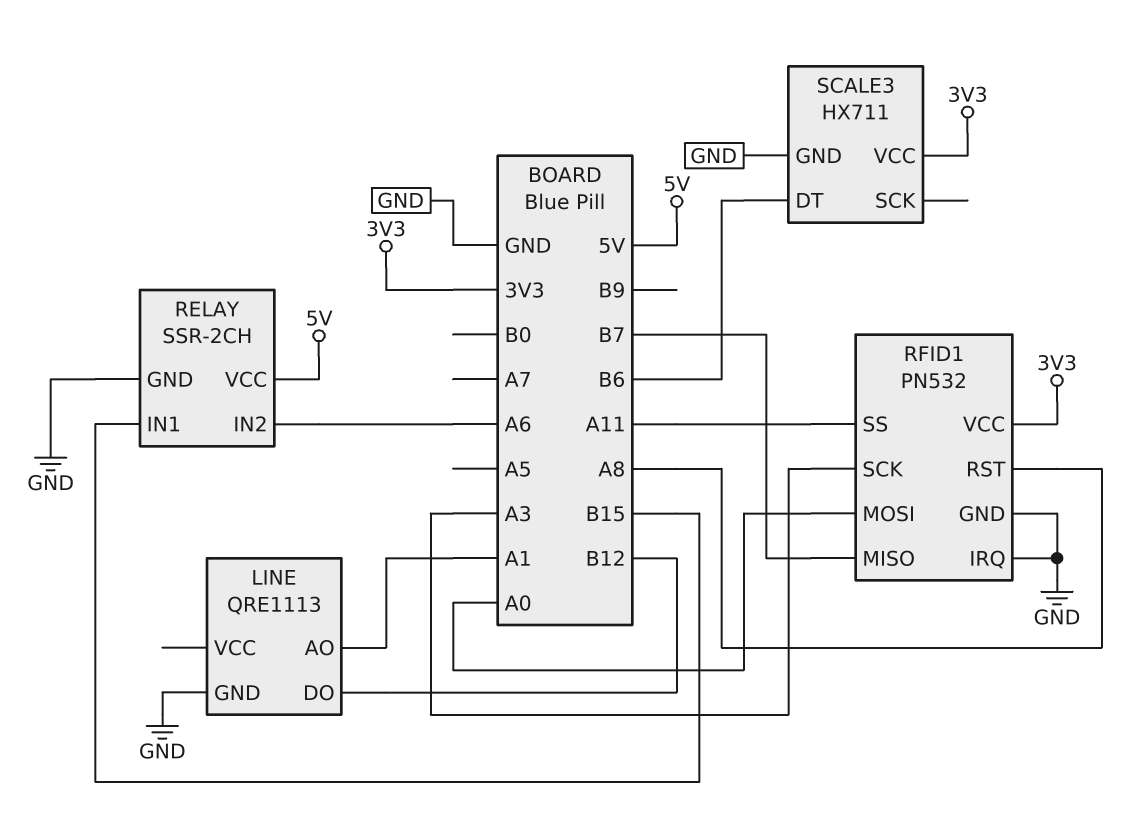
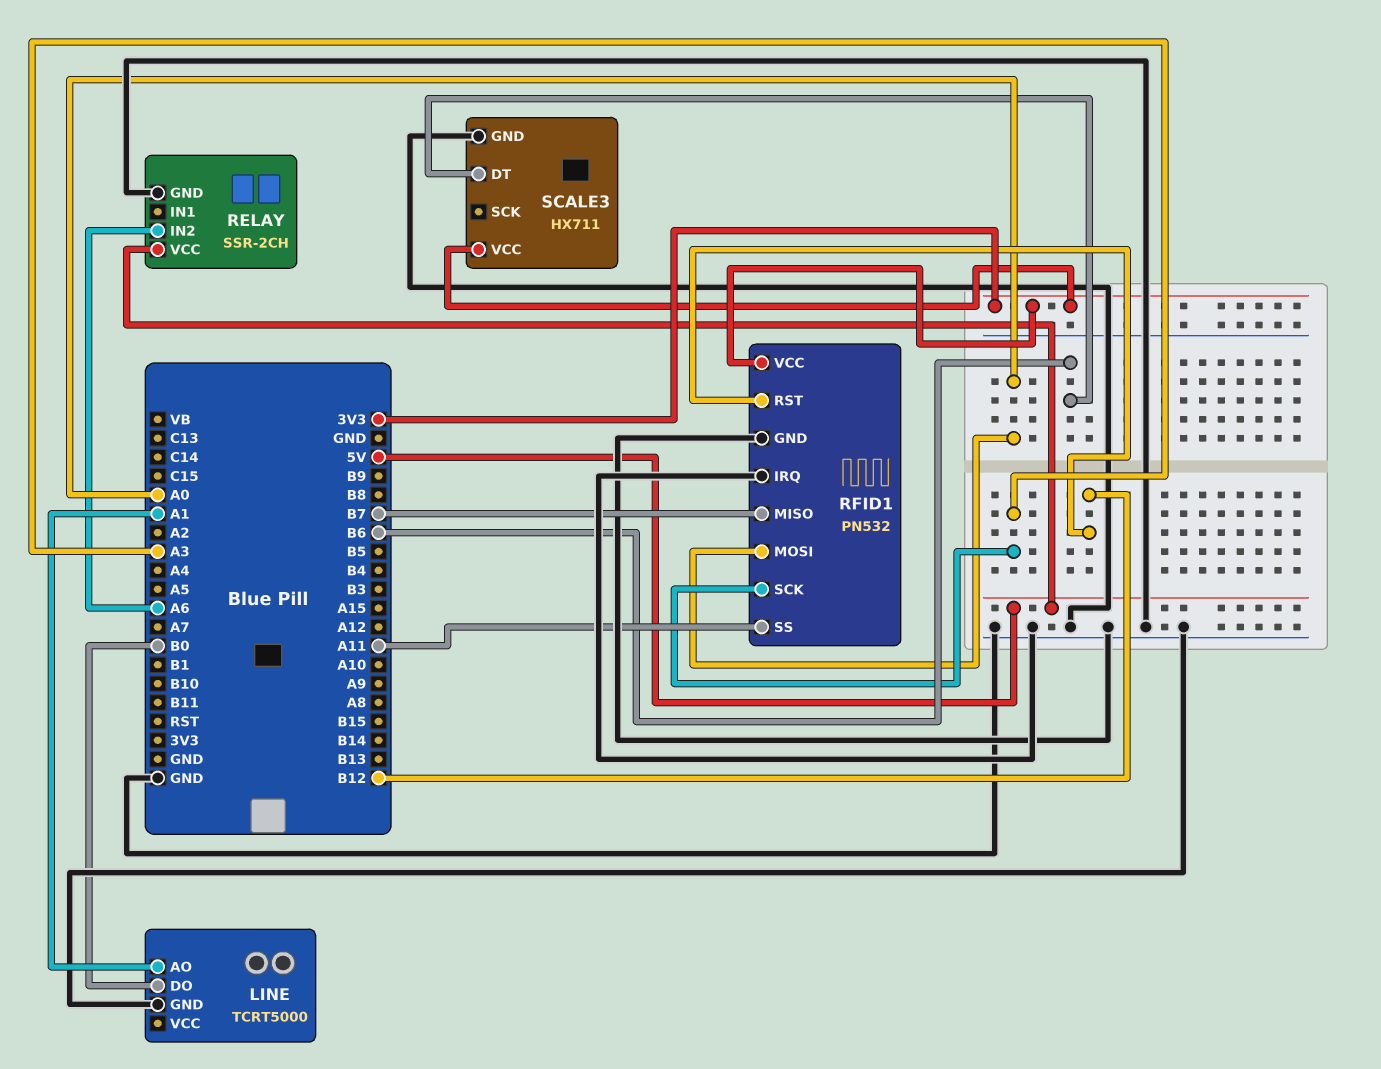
LINE: QRE1113 -> TCRT5000
LINE pin DO: B12 -> B0
RELAY pin IN1: B15 -> none
RFID1 pin RST: A8 -> B12

